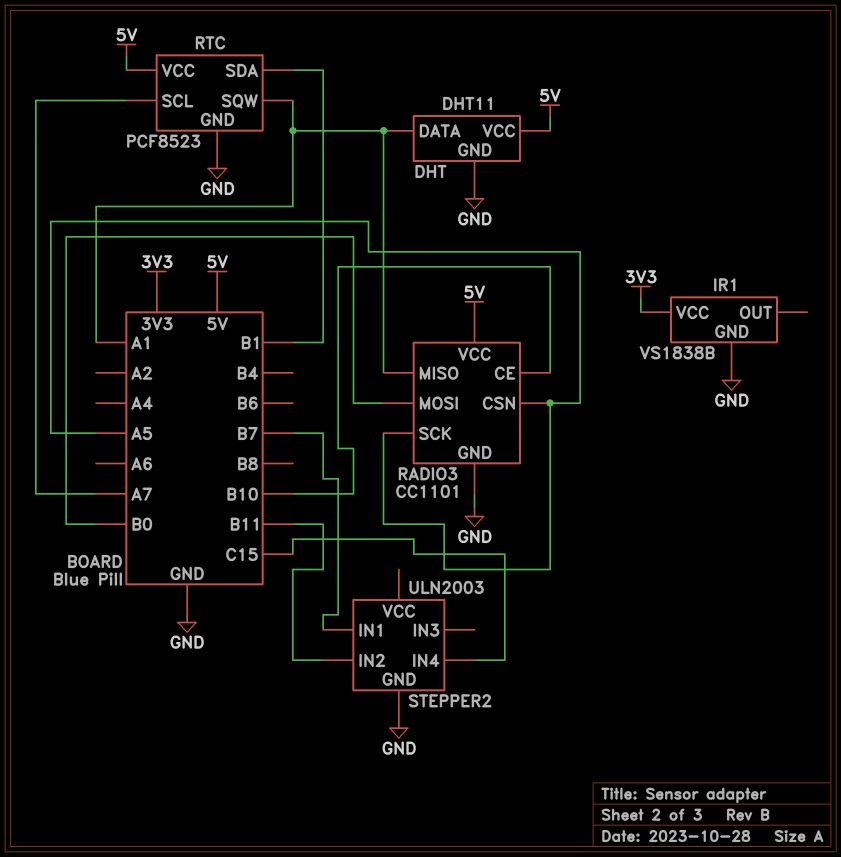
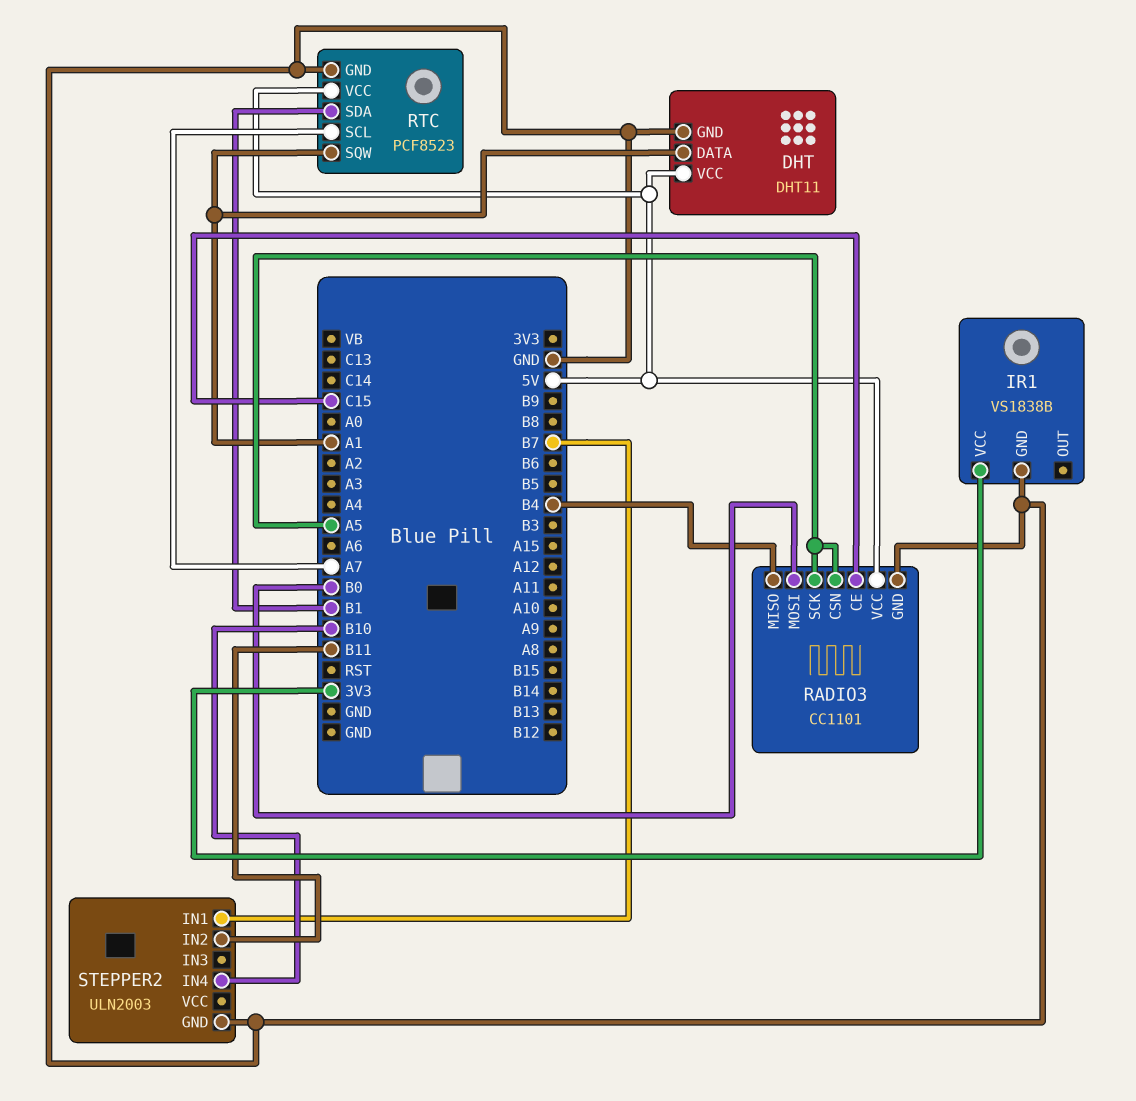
RADIO3 pin CE: B10 -> C15
RADIO3 pin MISO: A1 -> B4
STEPPER2 pin IN4: C15 -> B10

